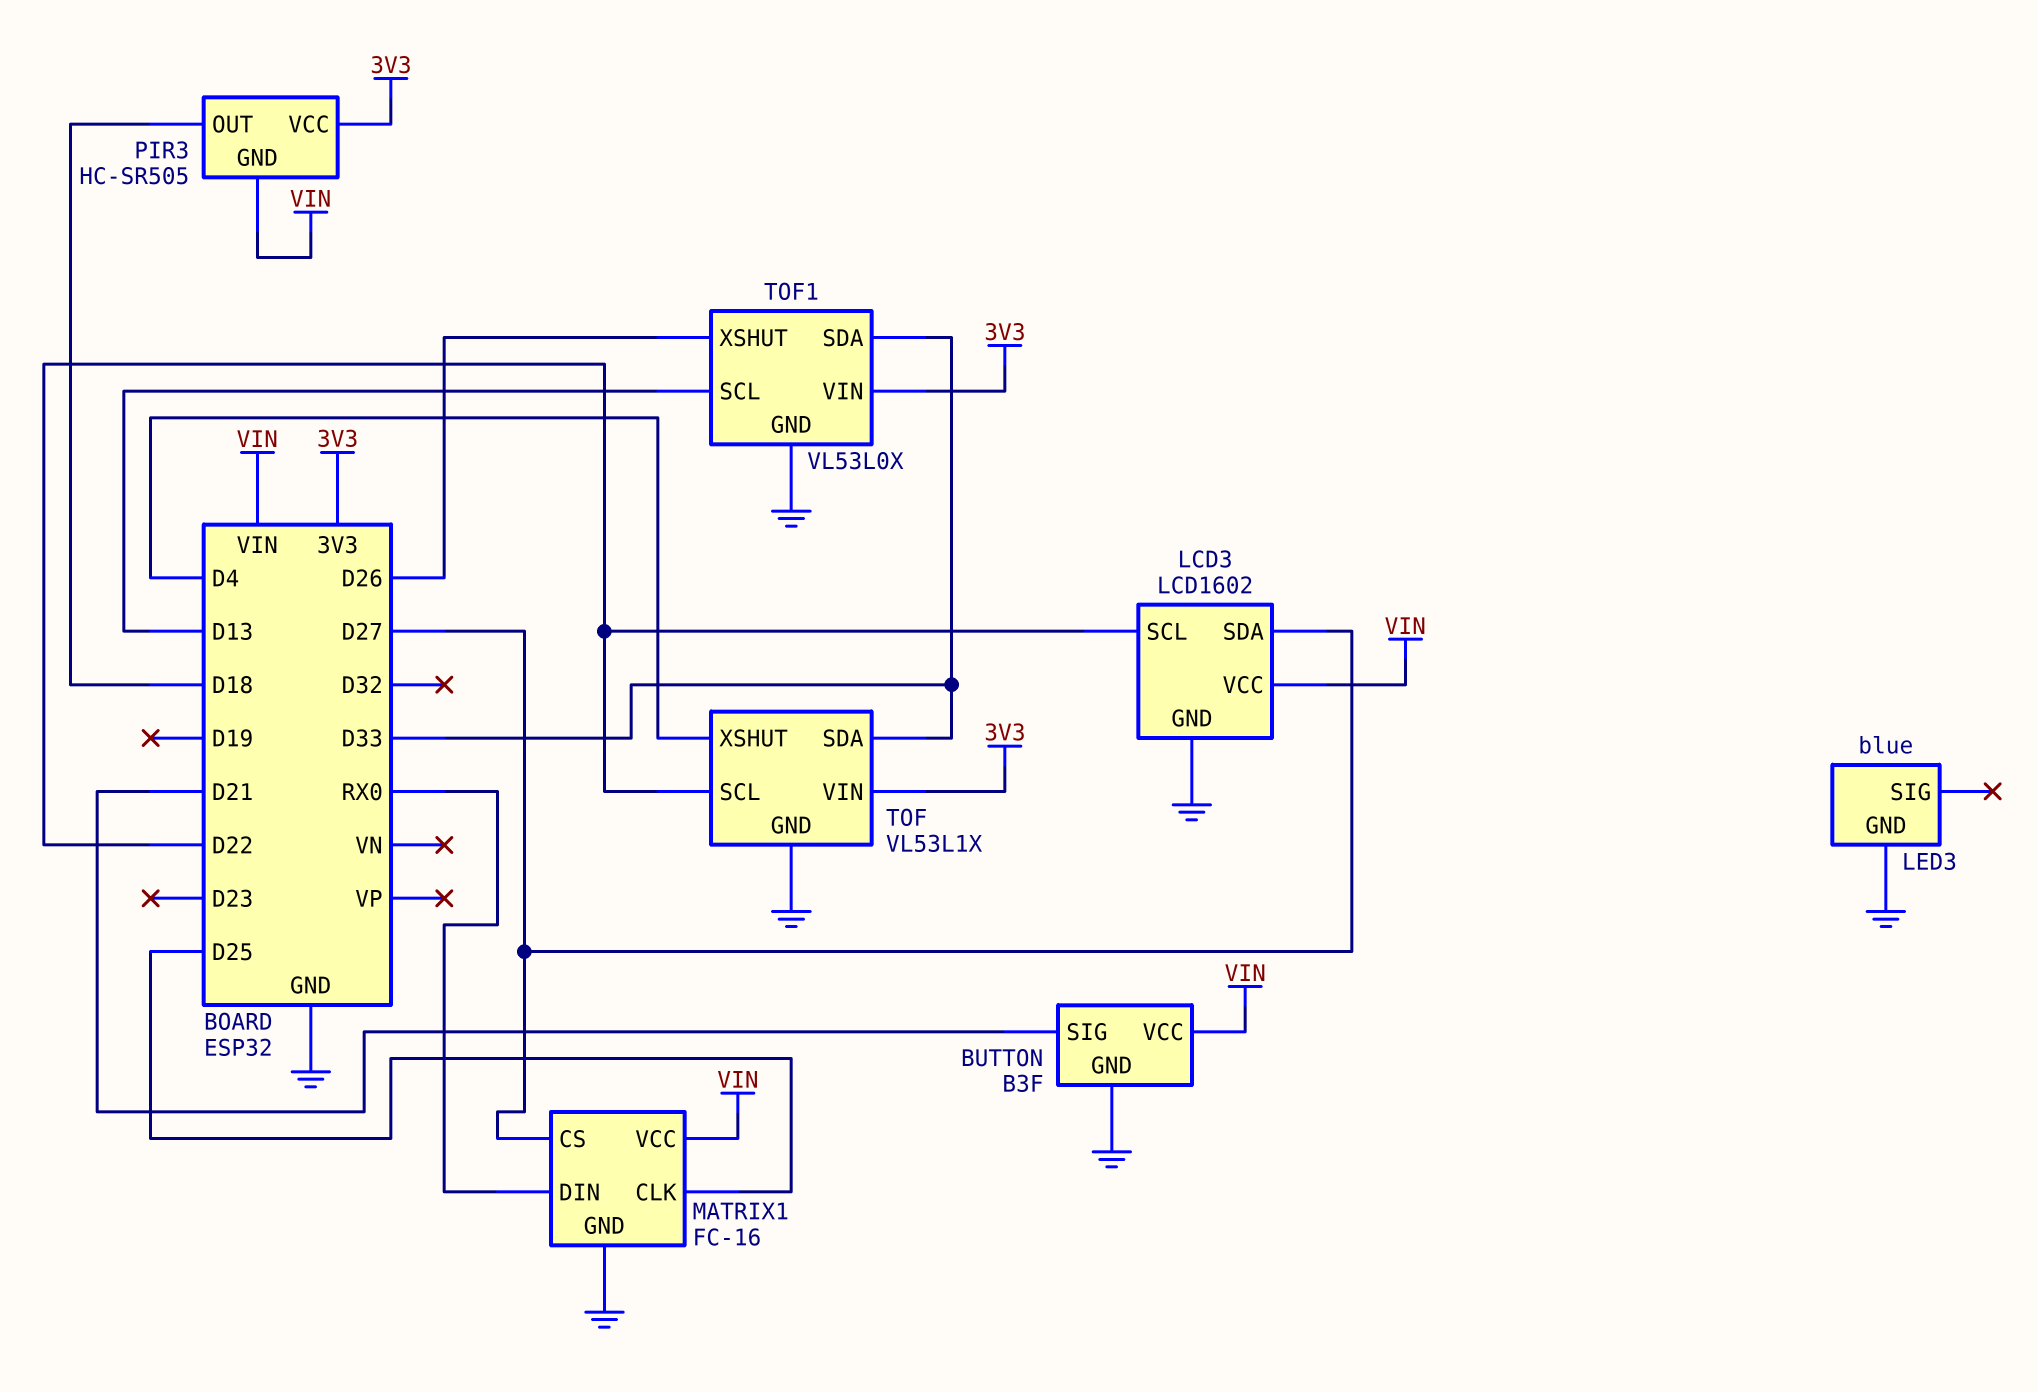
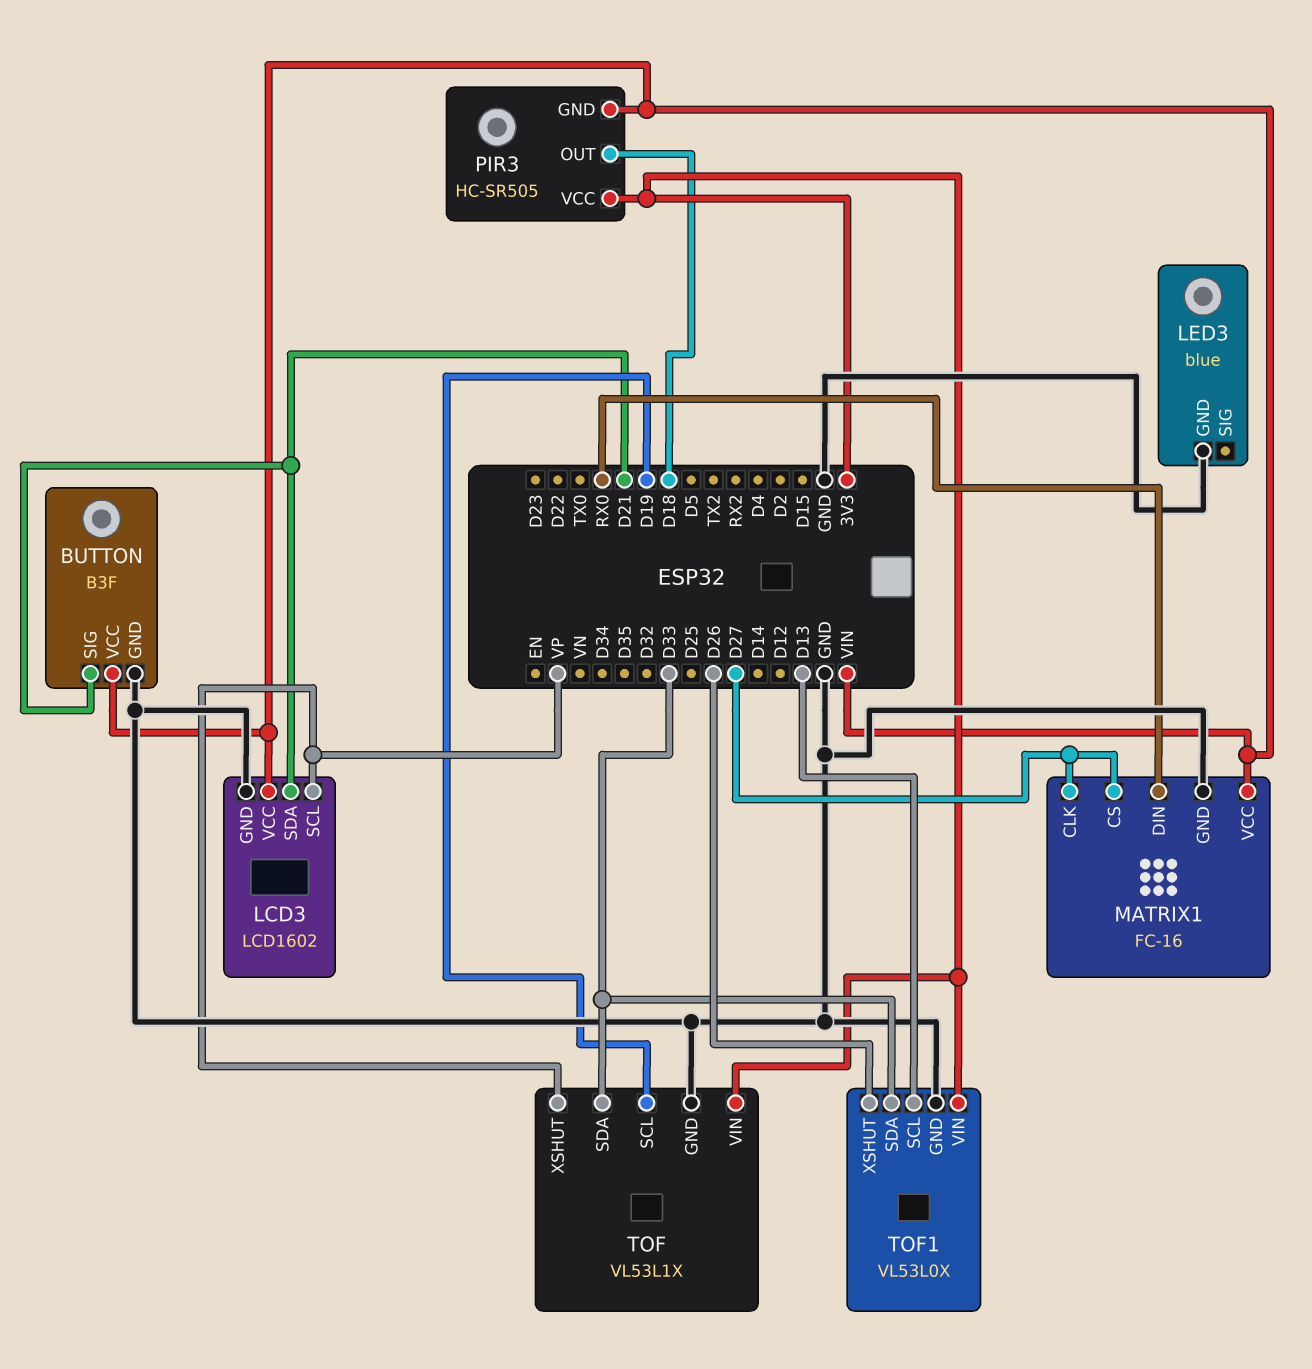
LCD3 pin SCL: D22 -> VP
LCD3 pin SDA: D27 -> D21
MATRIX1 pin CLK: D25 -> D27
TOF pin SCL: D22 -> D19
TOF pin XSHUT: D4 -> VP

